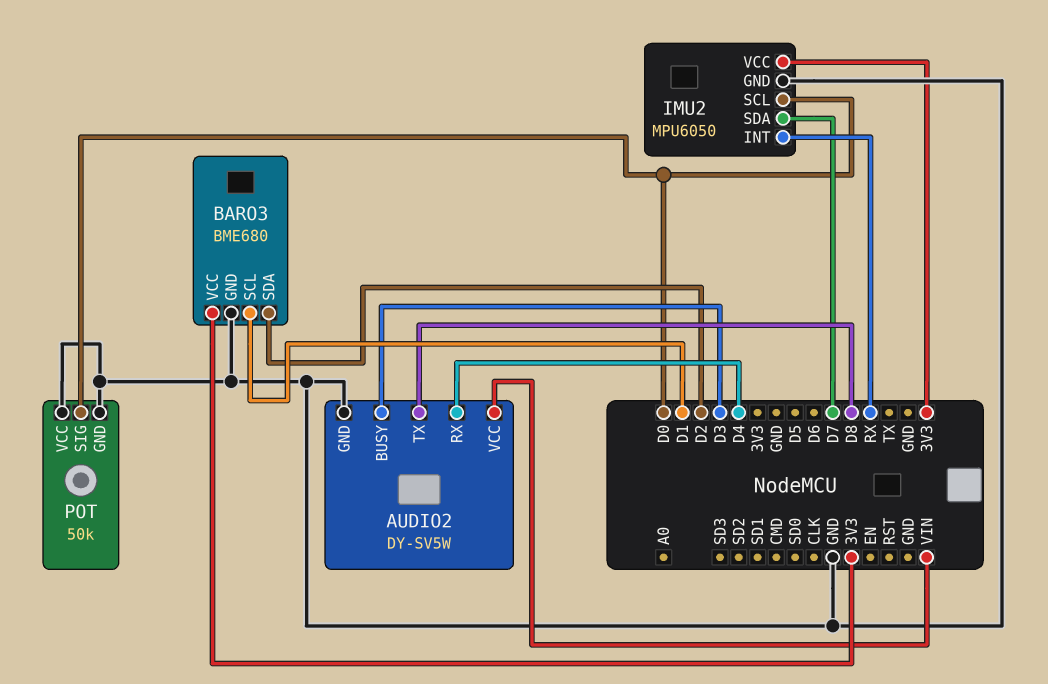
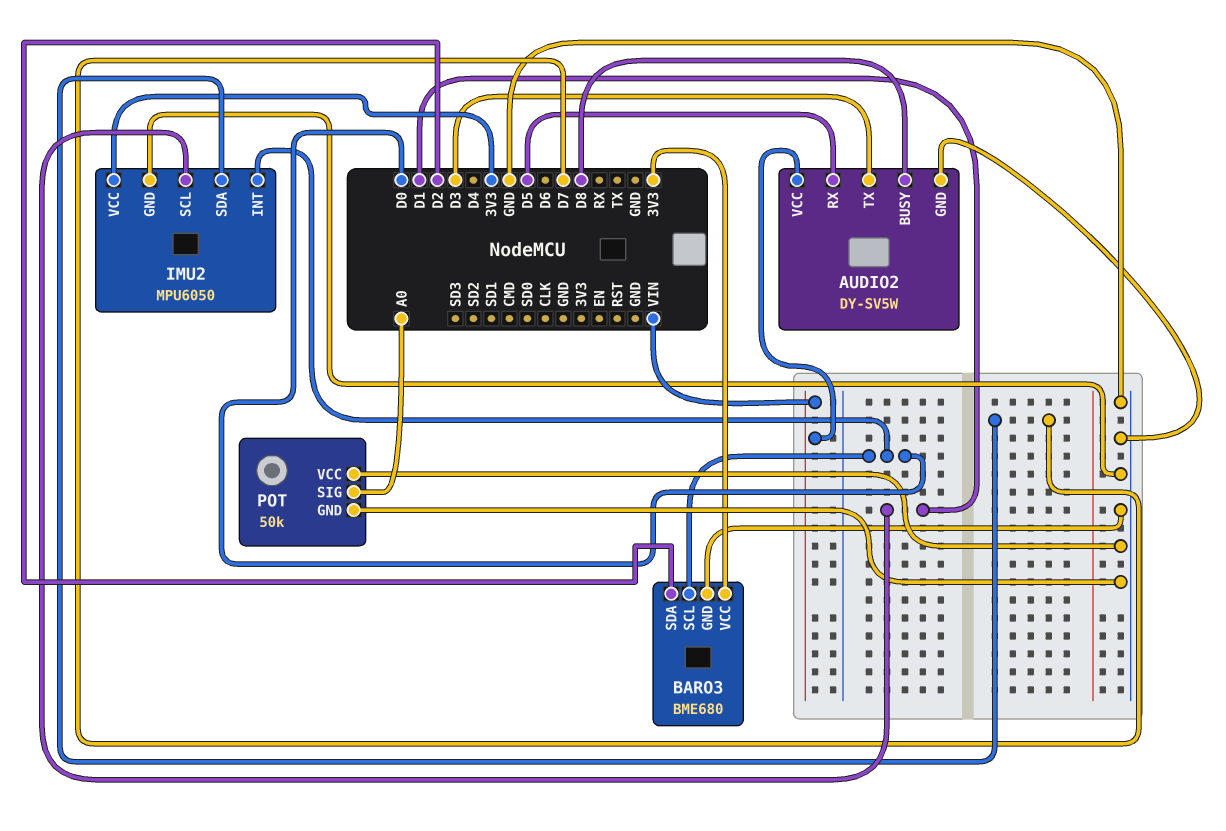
AUDIO2 pin BUSY: D3 -> D8
AUDIO2 pin RX: D4 -> D5
AUDIO2 pin TX: D8 -> D3
BARO3 pin SCL: D1 -> D0
IMU2 pin INT: RX -> D0
IMU2 pin SCL: D0 -> D1
POT pin SIG: D0 -> A0

